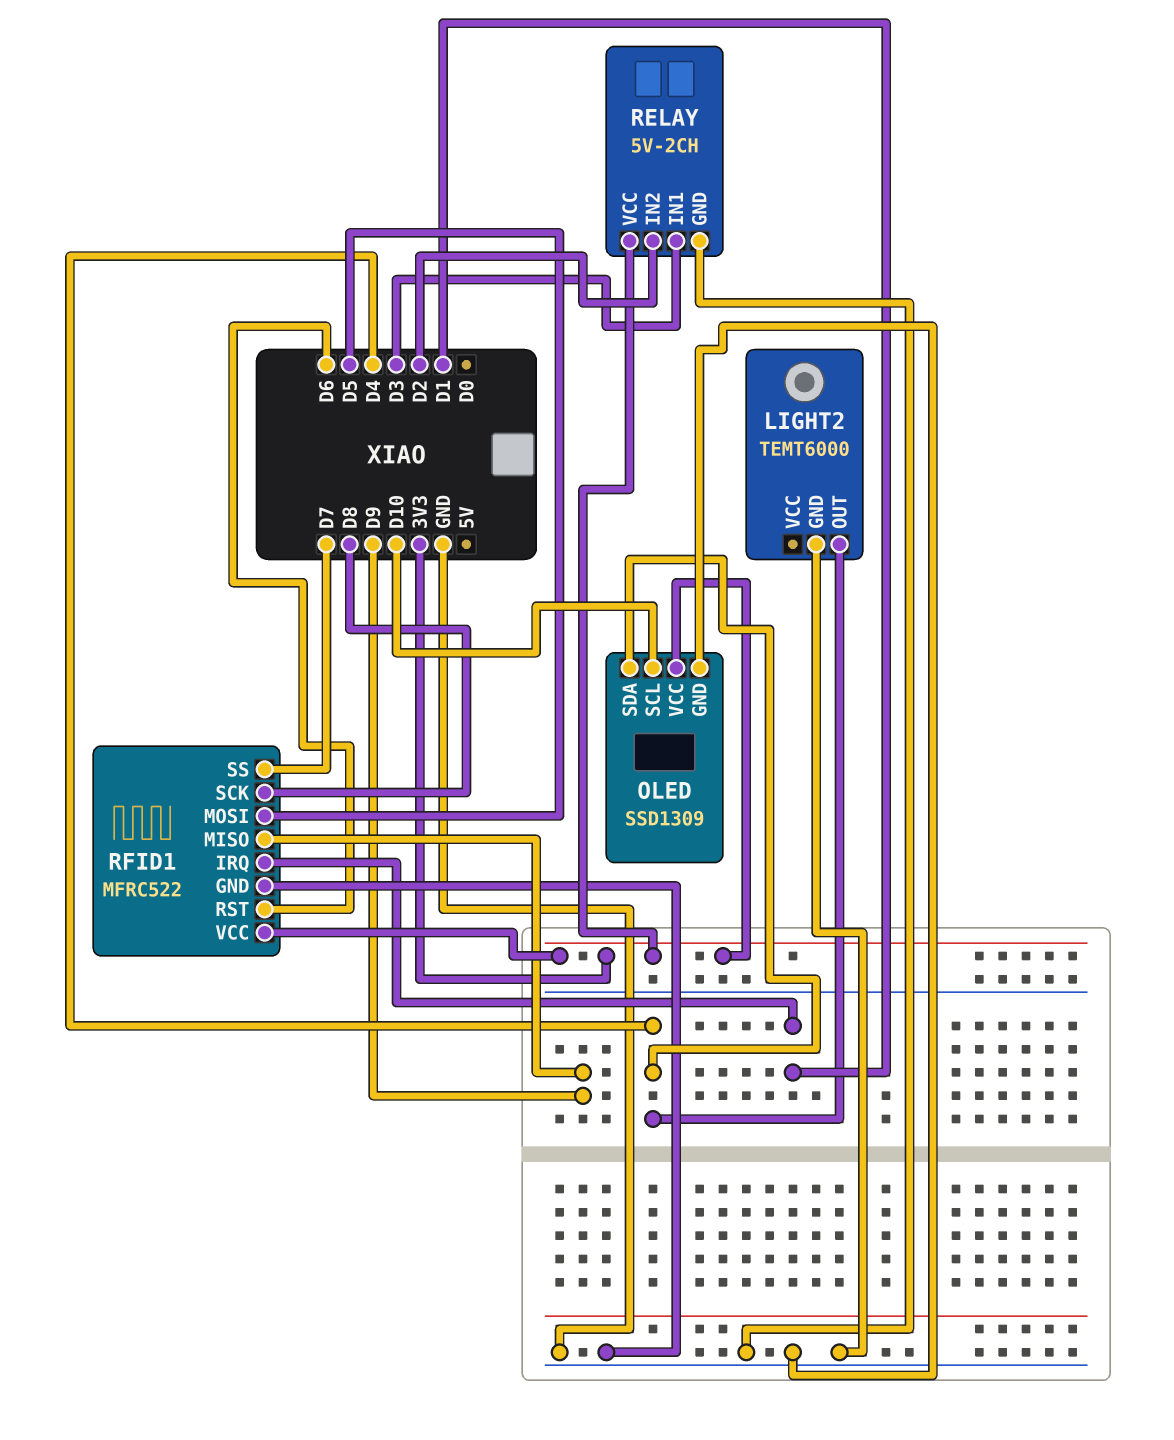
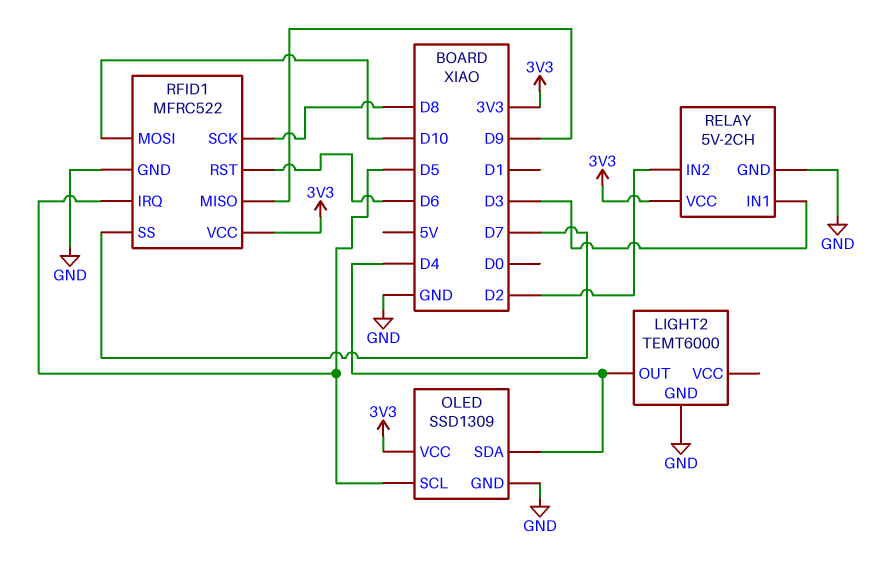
OLED pin SCL: D10 -> D5
RFID1 pin IRQ: D1 -> D5
RFID1 pin MOSI: D5 -> D10

